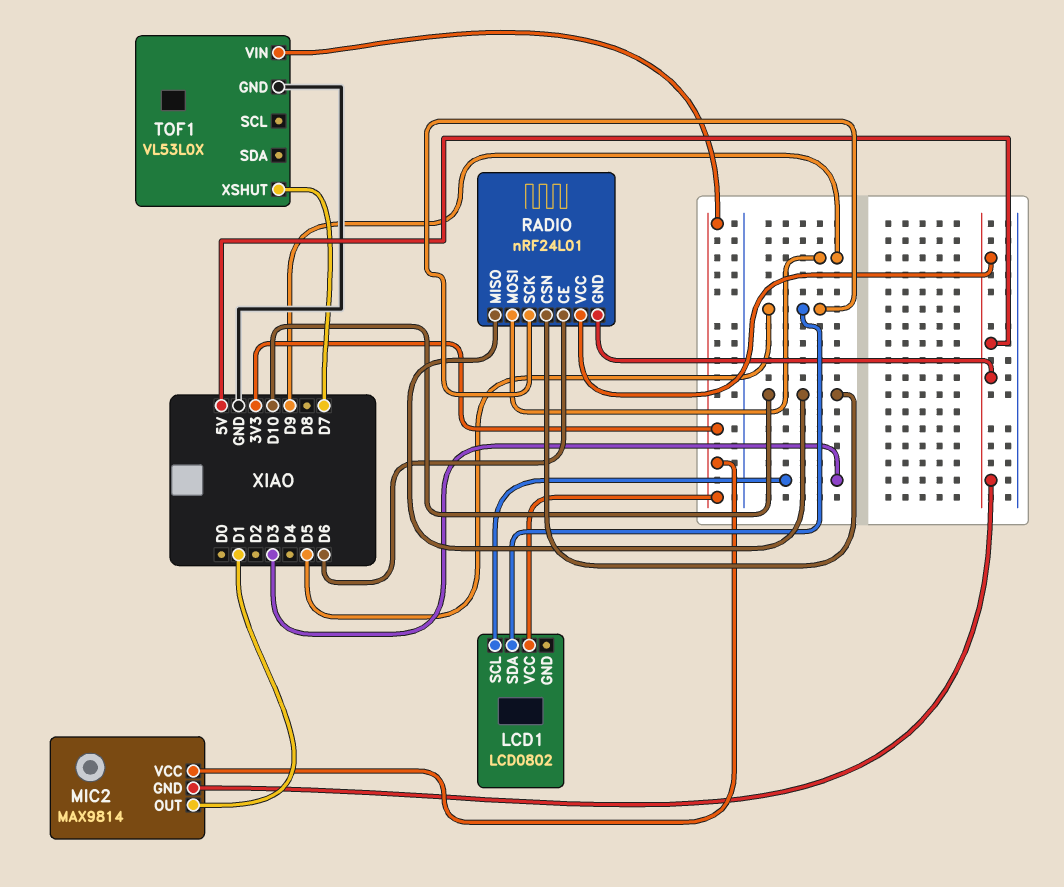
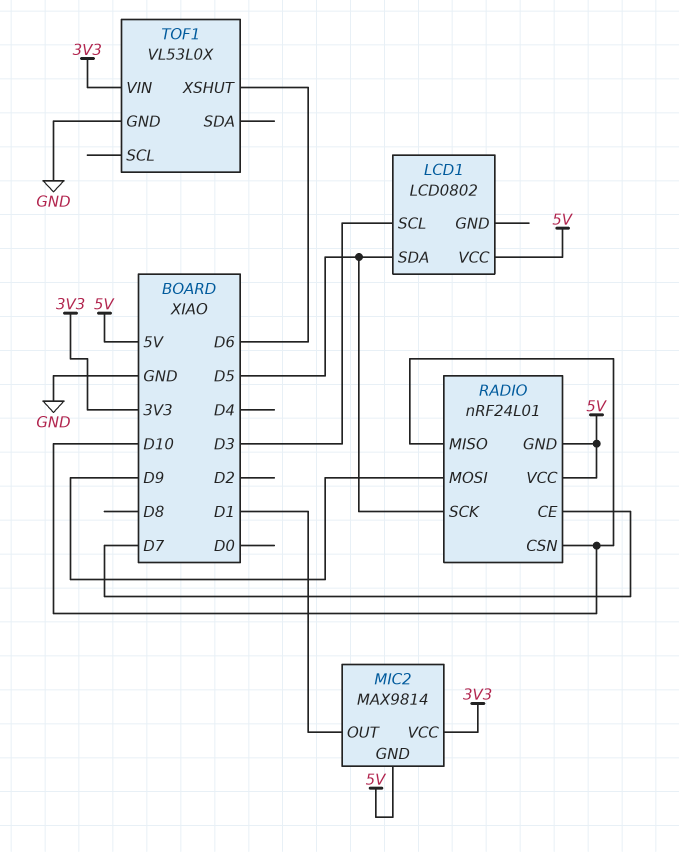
LCD1 pin VCC: 3V3 -> 5V
RADIO pin CE: D6 -> D7
TOF1 pin XSHUT: D7 -> D6

